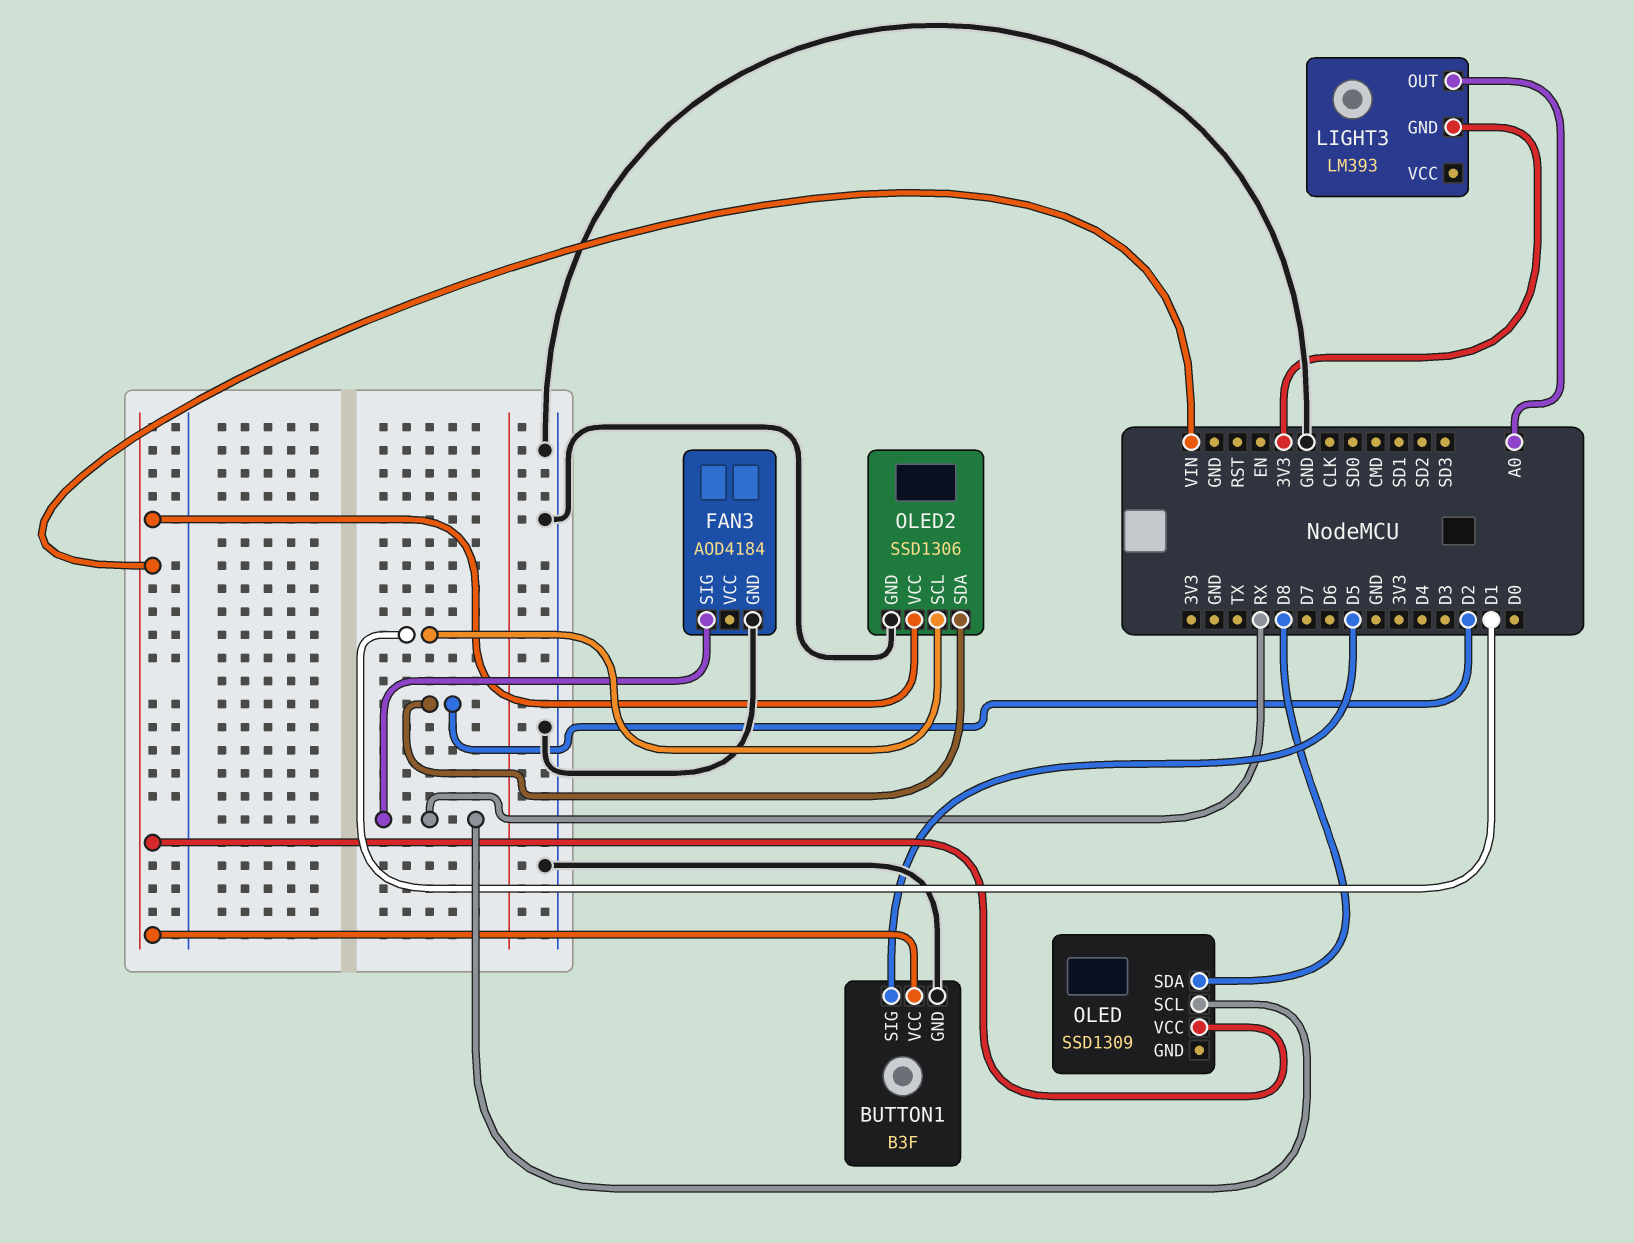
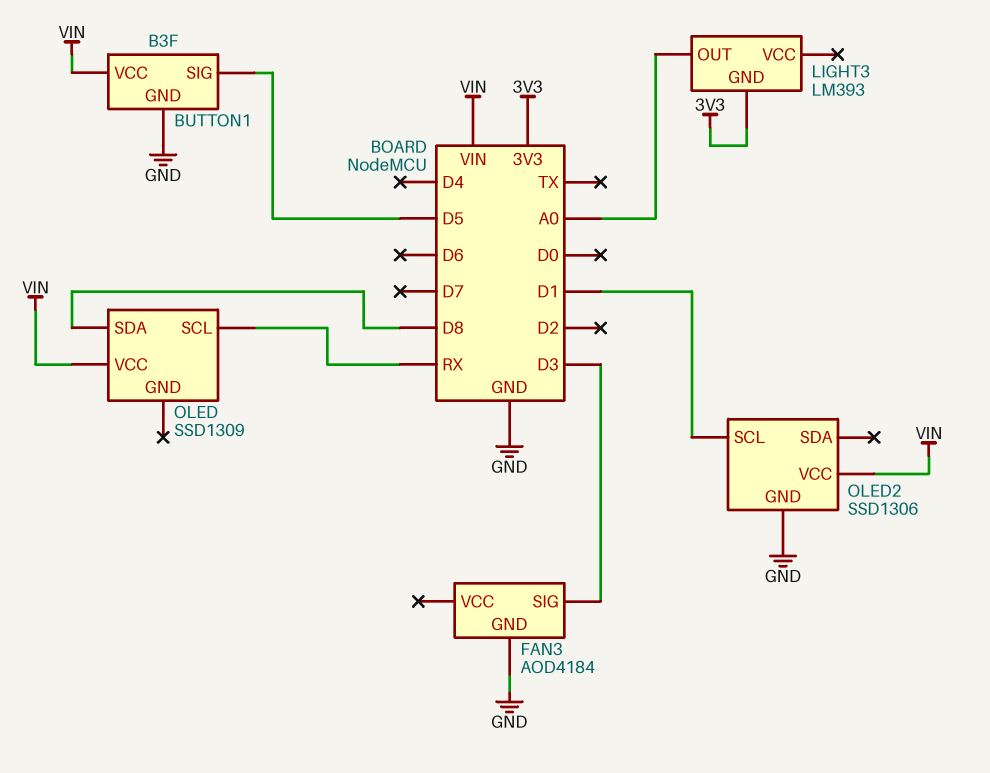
FAN3 pin SIG: RX -> D3
OLED2 pin SDA: D2 -> none

